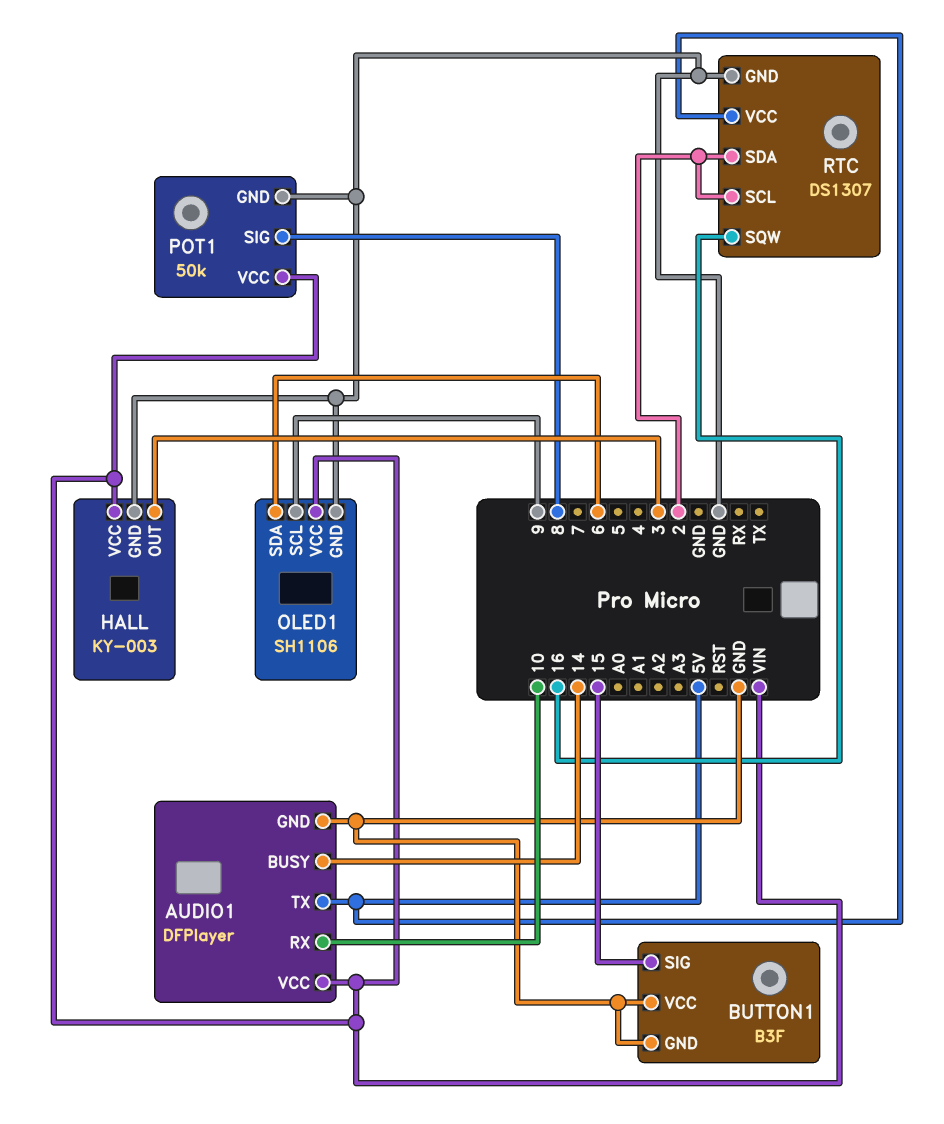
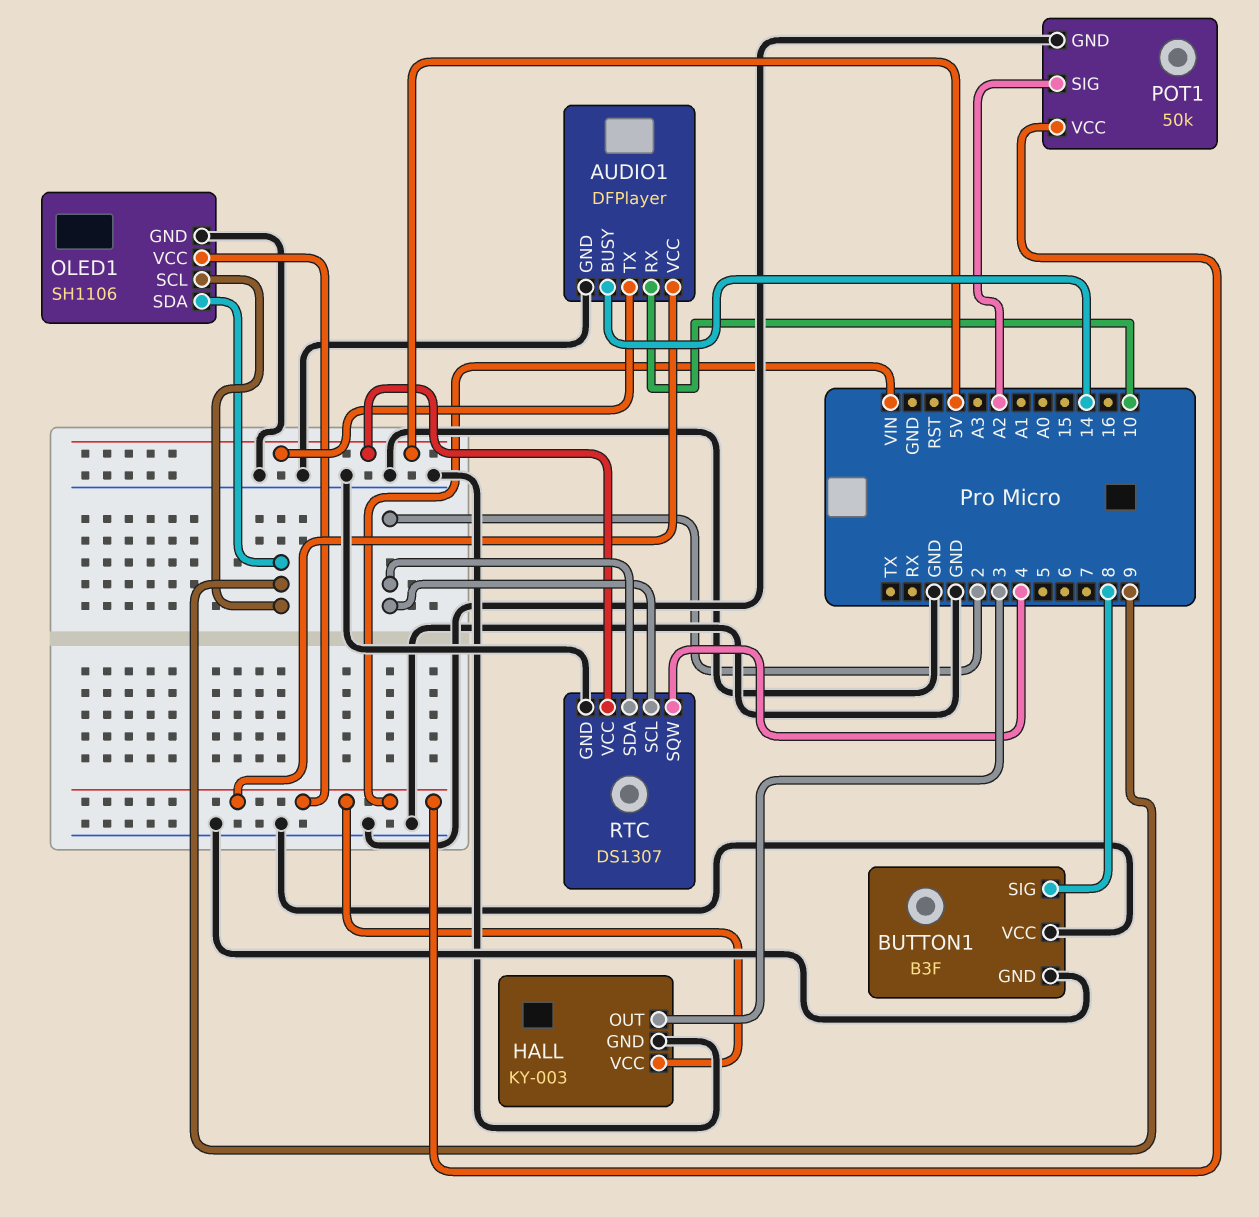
BUTTON1 pin SIG: 15 -> 8
OLED1 pin SDA: 6 -> 9
POT1 pin SIG: 8 -> A2
RTC pin SQW: 16 -> 4

